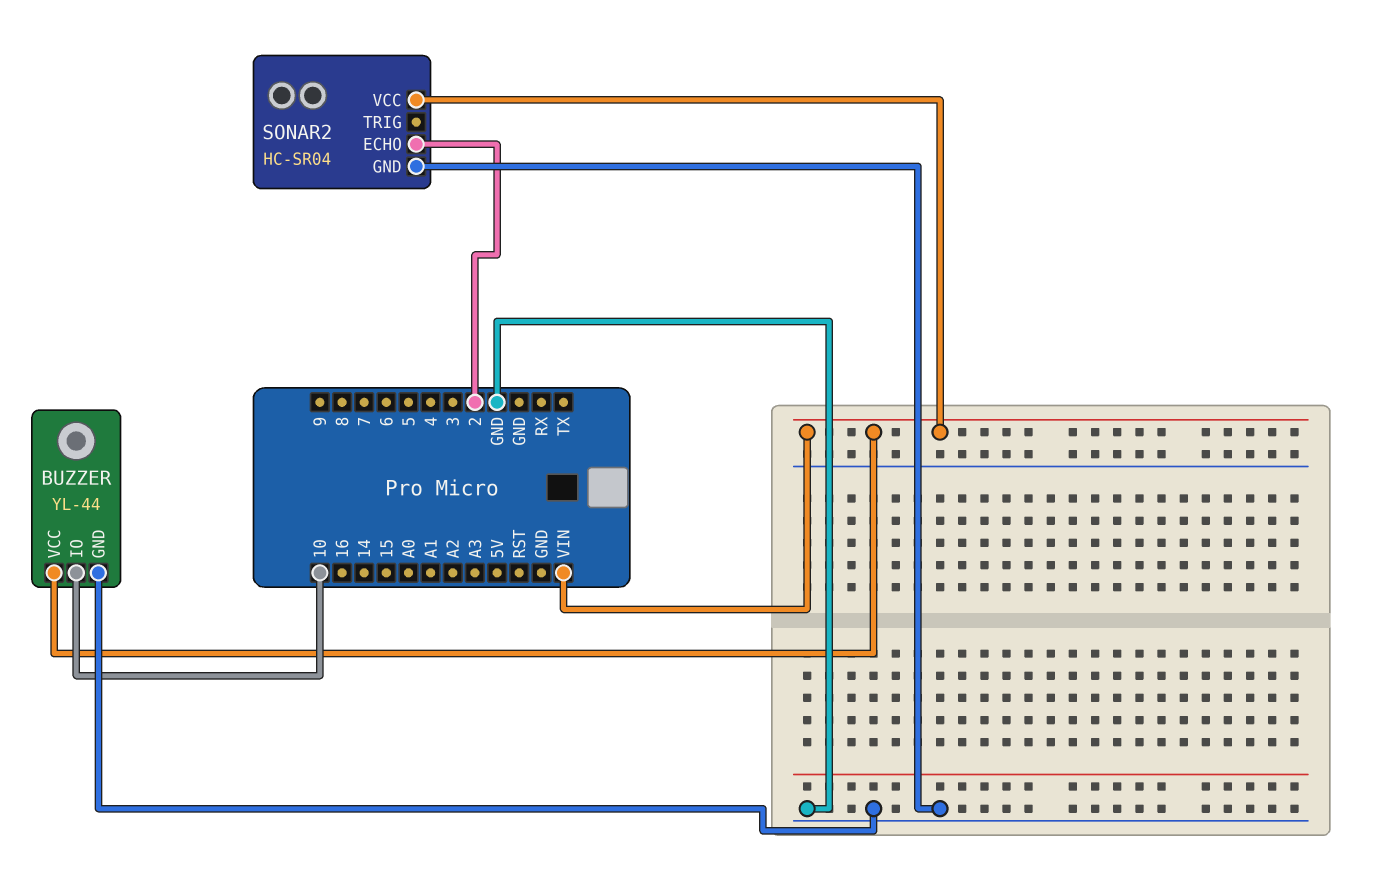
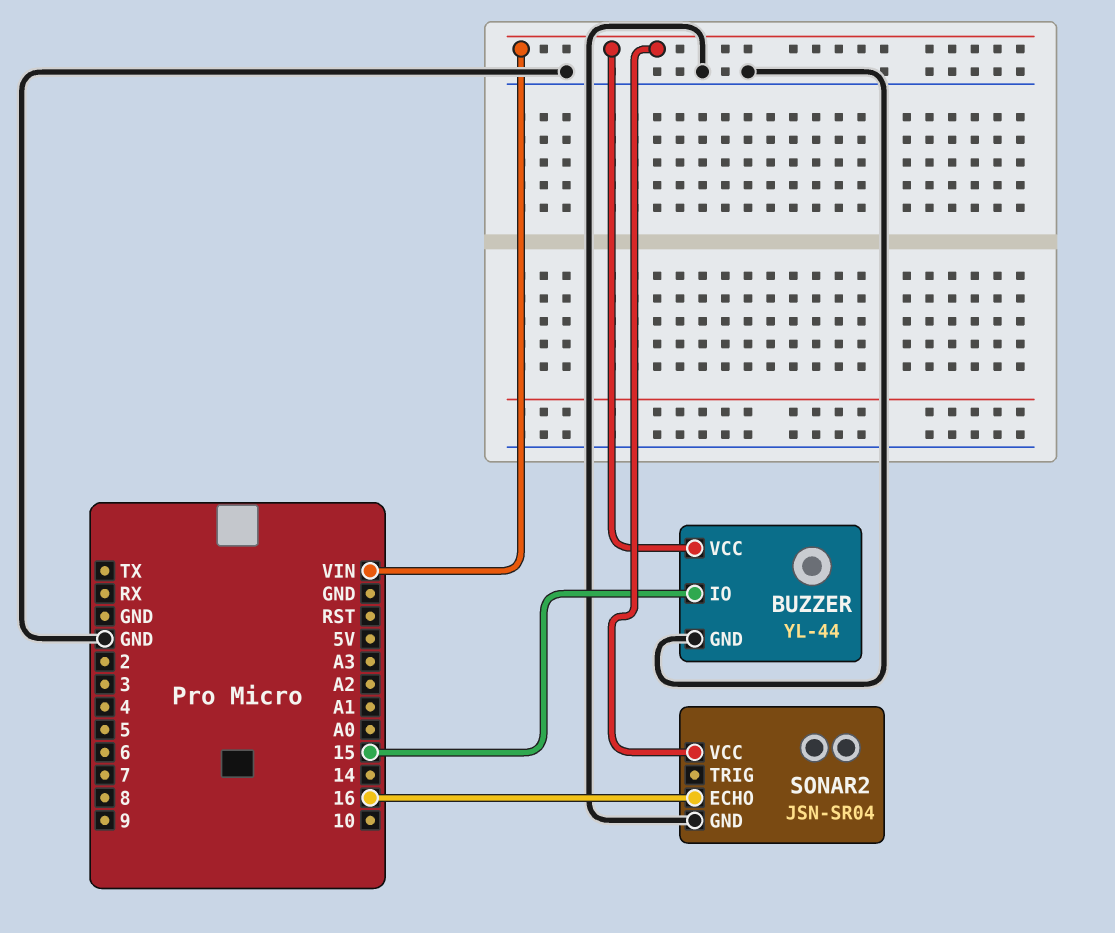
BUZZER pin IO: 10 -> 15
SONAR2: HC-SR04 -> JSN-SR04
SONAR2 pin ECHO: 2 -> 16

